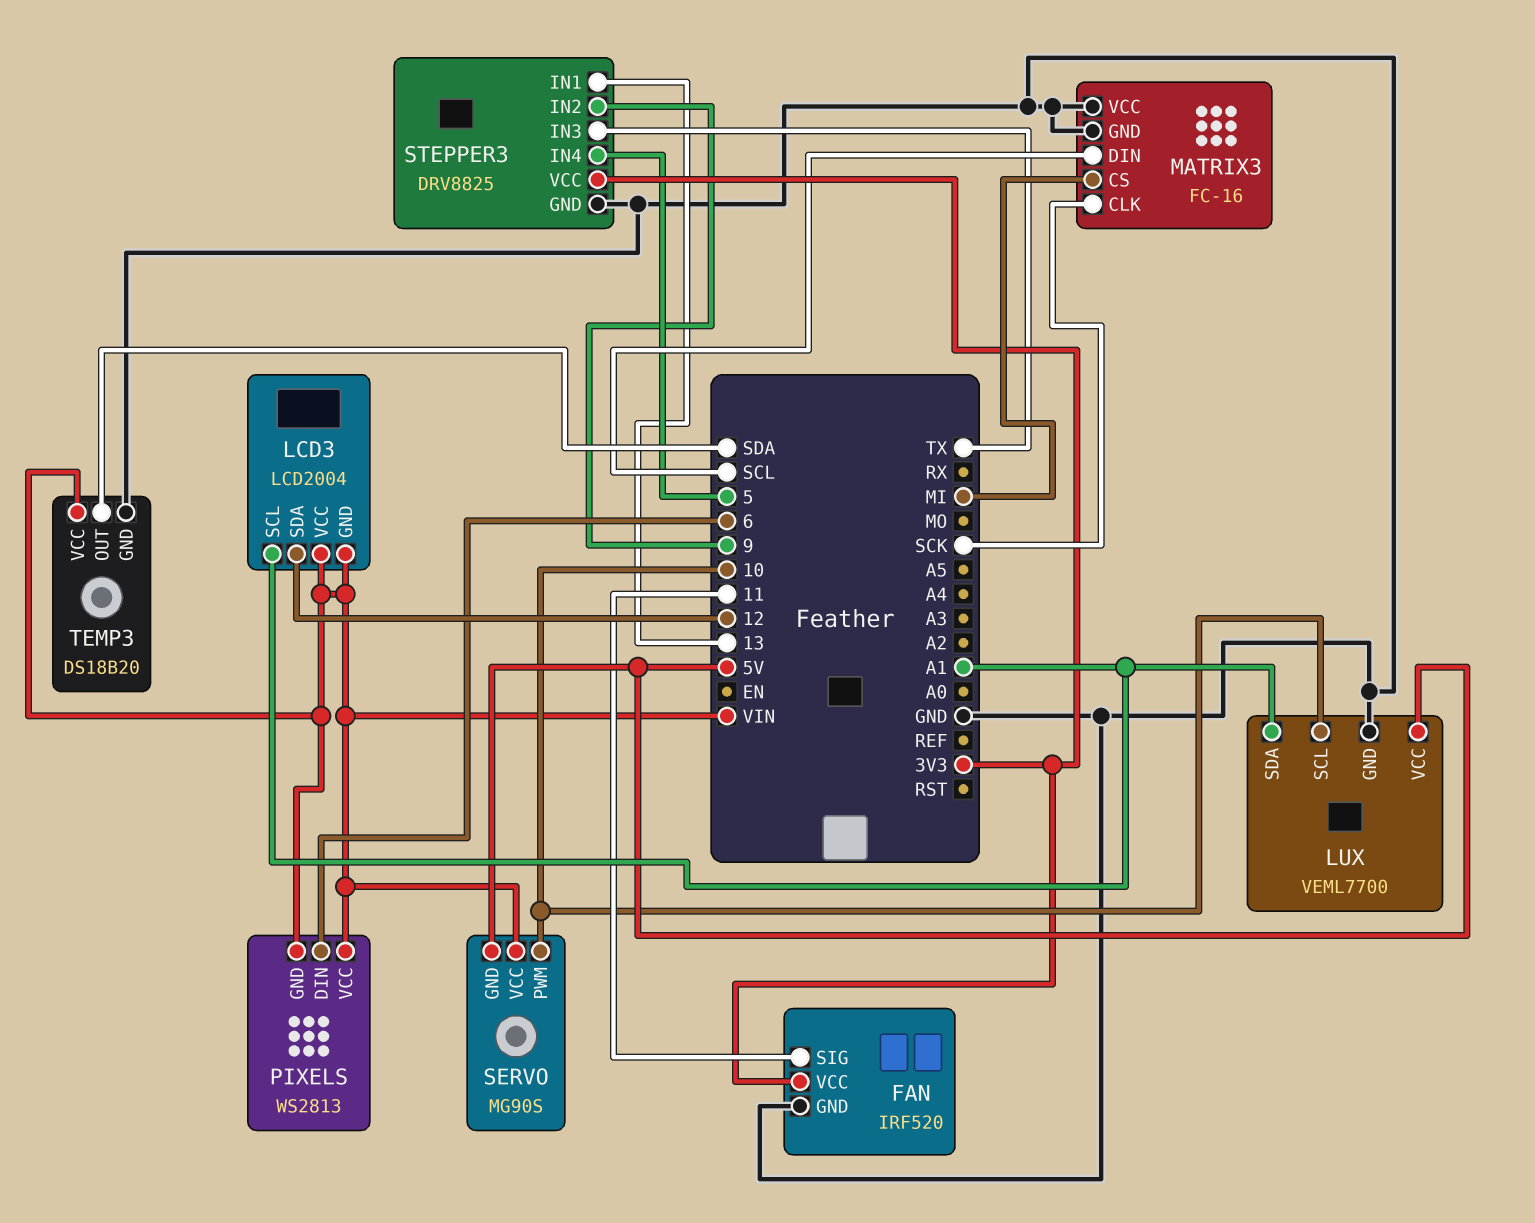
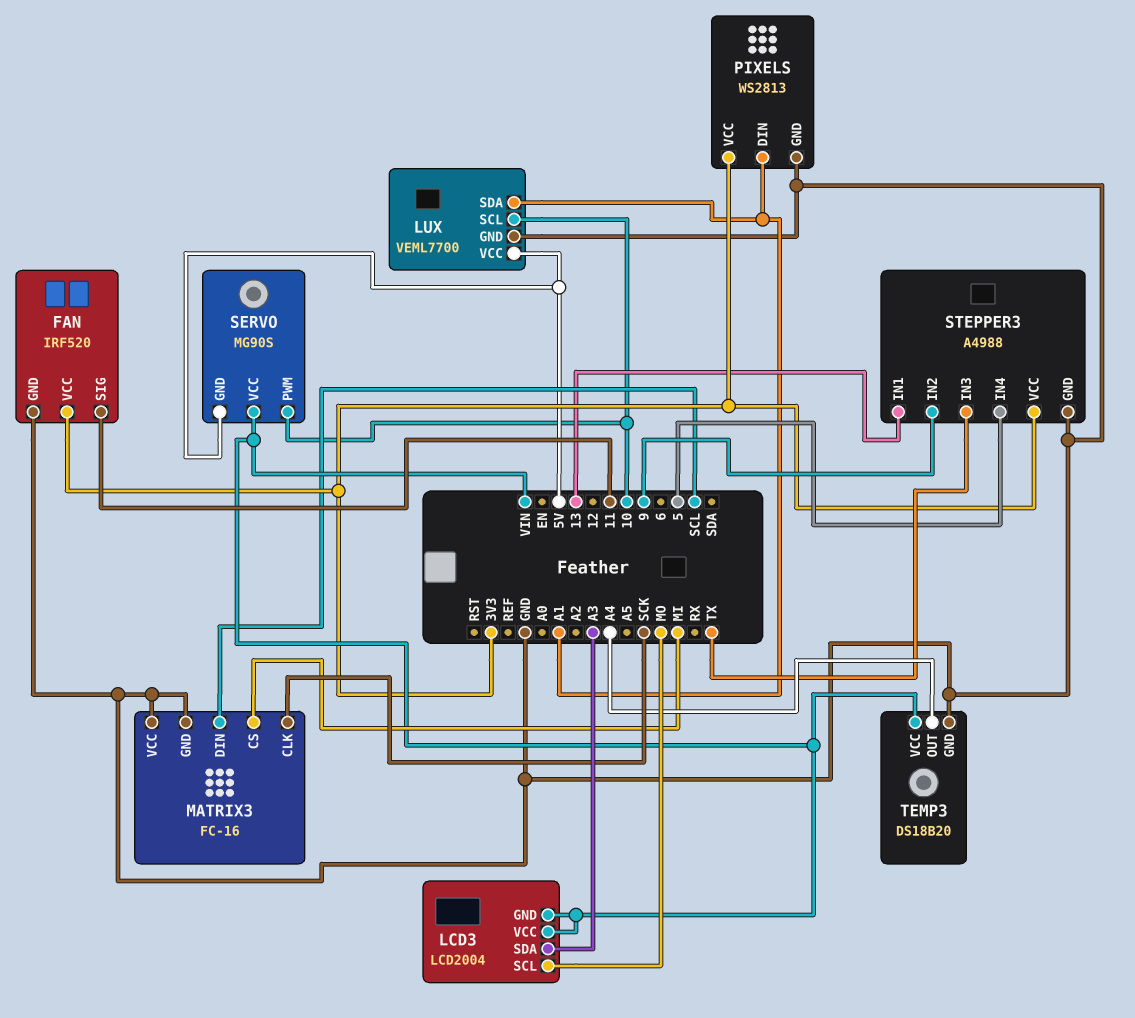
LCD3 pin SCL: A1 -> MO
LCD3 pin SDA: 12 -> A3
PIXELS pin DIN: 6 -> A1
PIXELS pin GND: VIN -> GND
PIXELS pin VCC: VIN -> 3V3
STEPPER3: DRV8825 -> A4988
TEMP3 pin OUT: SDA -> A4

